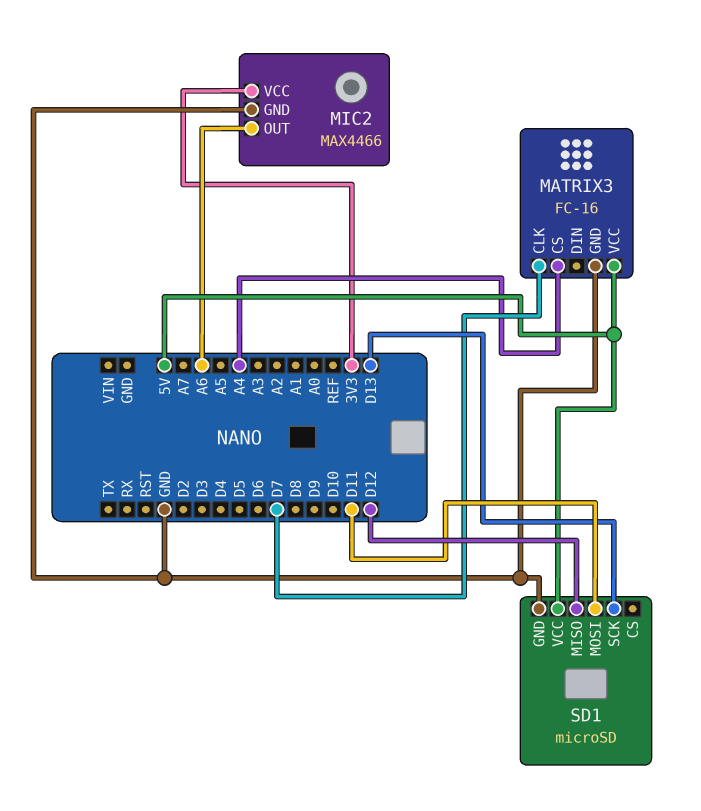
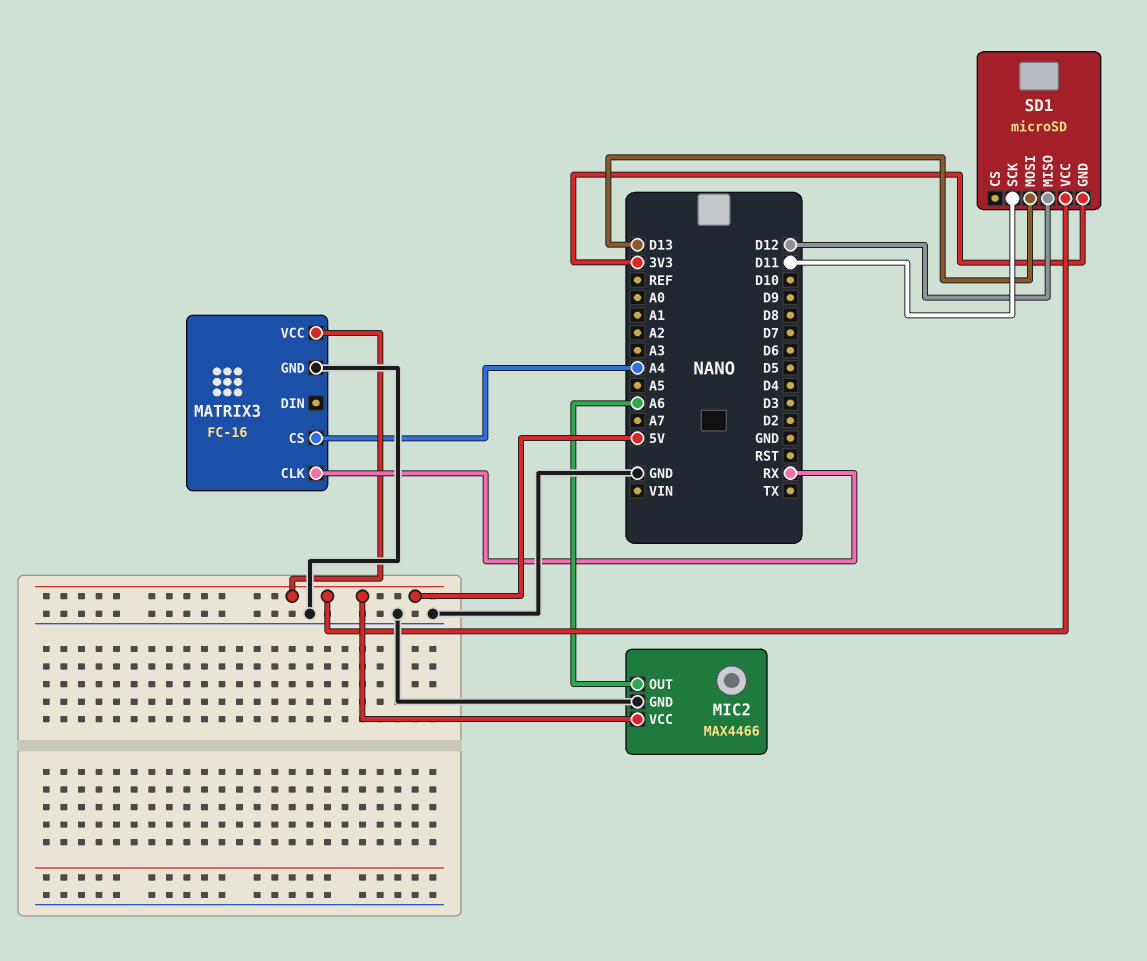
MATRIX3 pin CLK: D7 -> RX
MIC2 pin VCC: 3V3 -> 5V
SD1 pin GND: GND -> 3V3
SD1 pin MOSI: D11 -> D13
SD1 pin SCK: D13 -> D11

